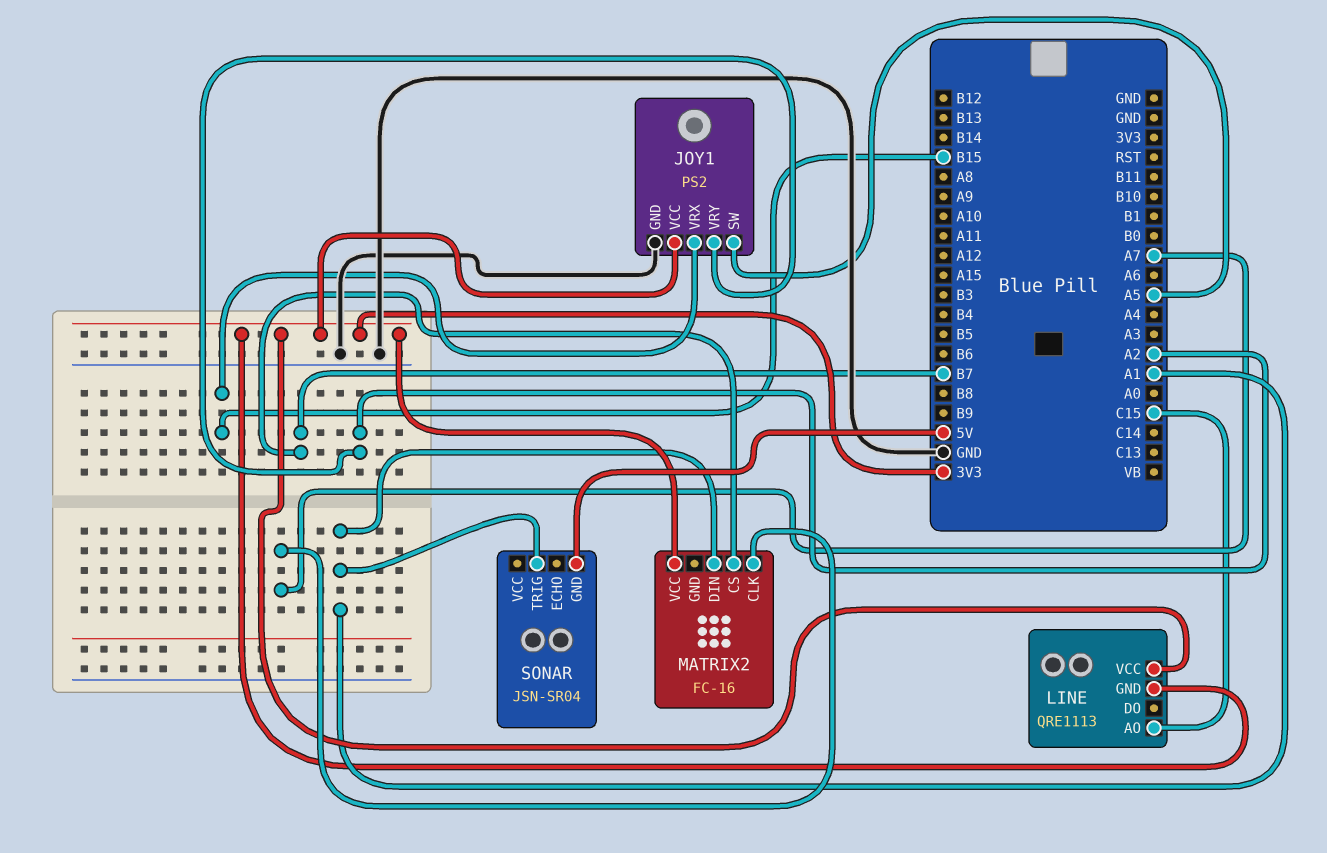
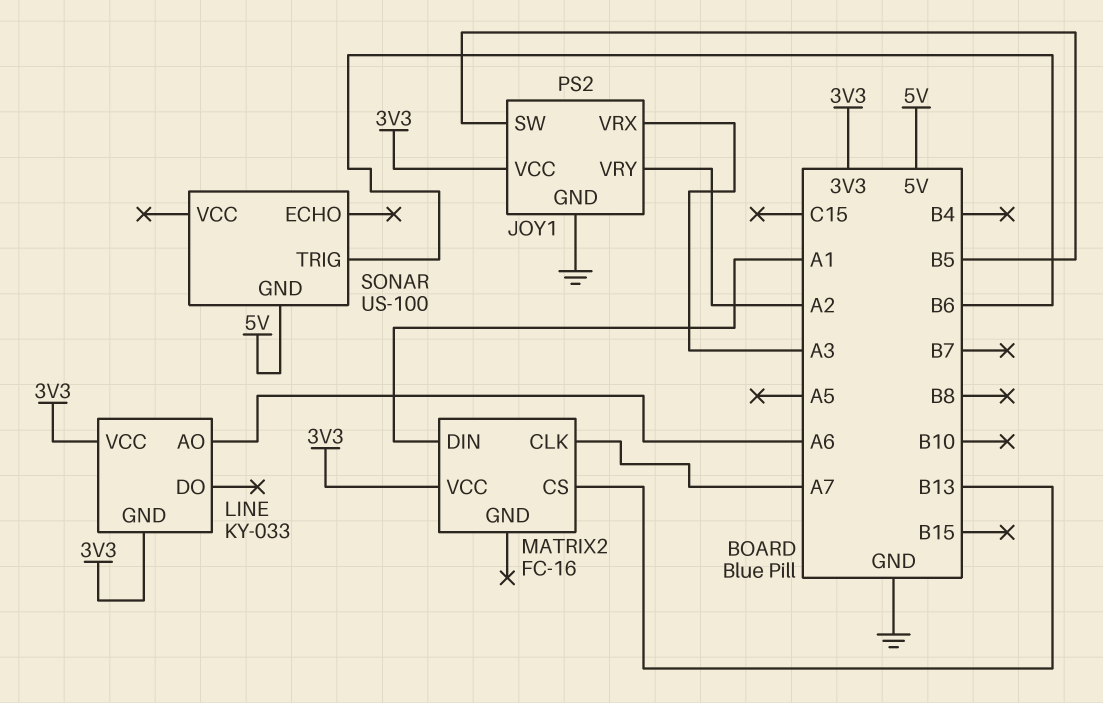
JOY1 pin SW: A5 -> B5
JOY1 pin VRX: B15 -> A3
LINE: QRE1113 -> KY-033
LINE pin AO: C15 -> A6
MATRIX2 pin CS: B7 -> B13
SONAR: JSN-SR04 -> US-100
SONAR pin TRIG: A1 -> B6

